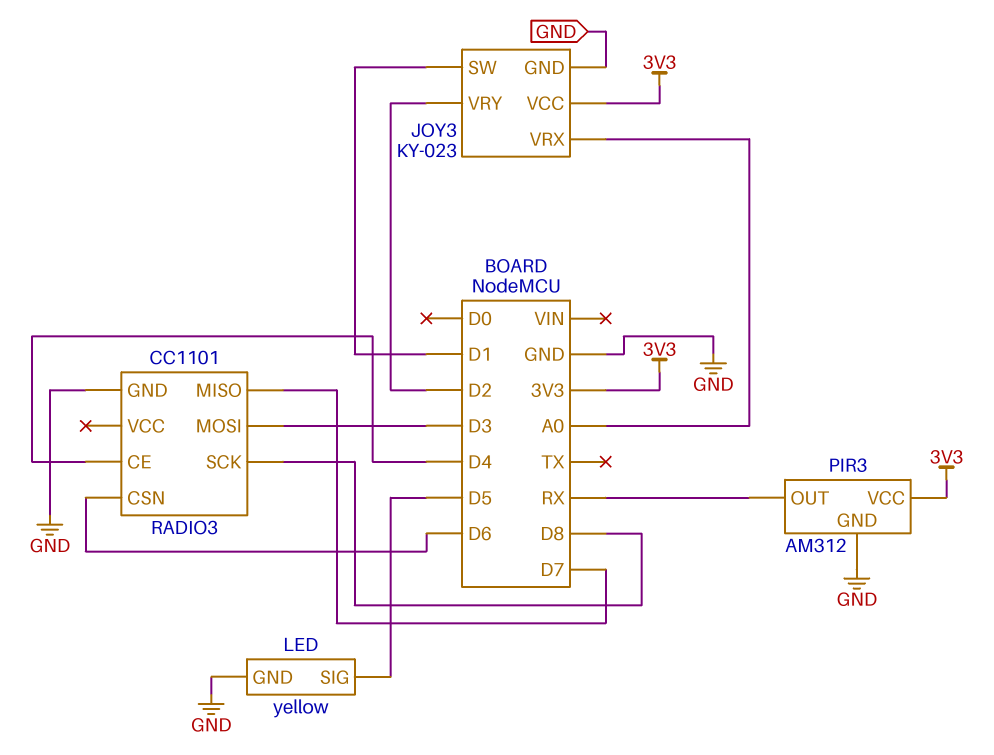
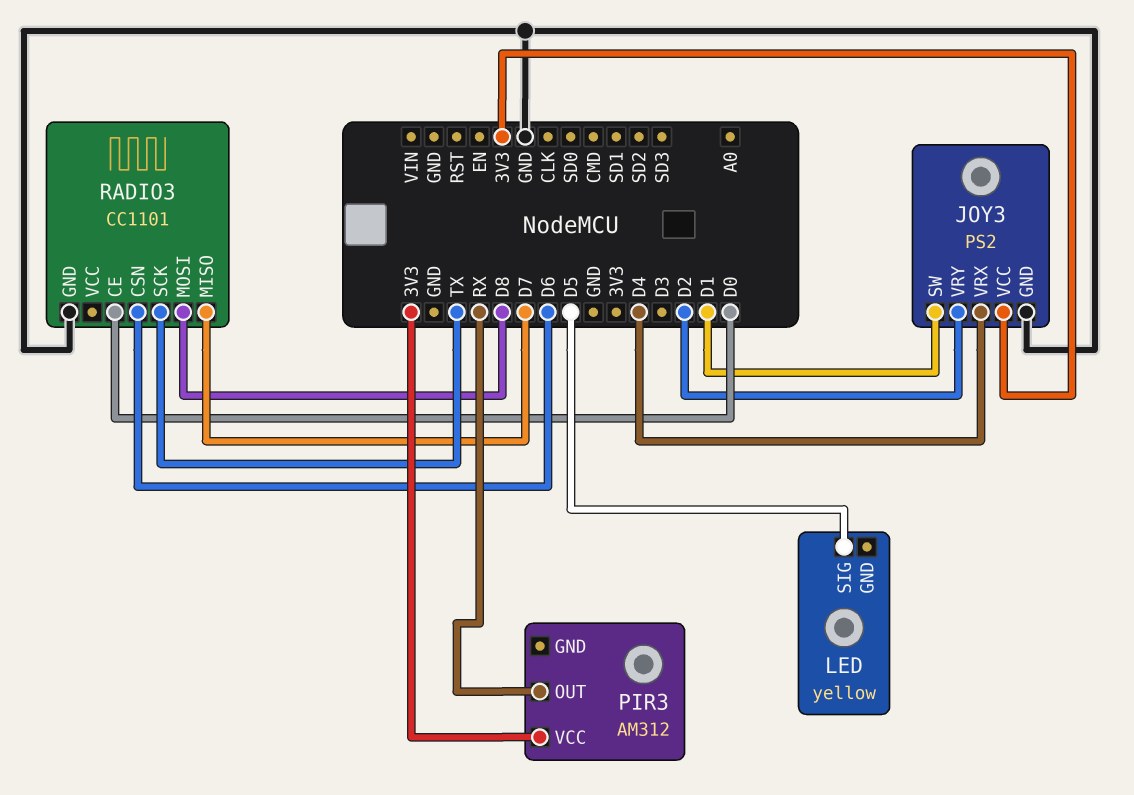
JOY3: KY-023 -> PS2
JOY3 pin VRX: A0 -> D4
LED pin GND: GND -> none
PIR3 pin GND: GND -> none
RADIO3 pin CE: D4 -> D0
RADIO3 pin MOSI: D3 -> D8
RADIO3 pin SCK: D8 -> TX

